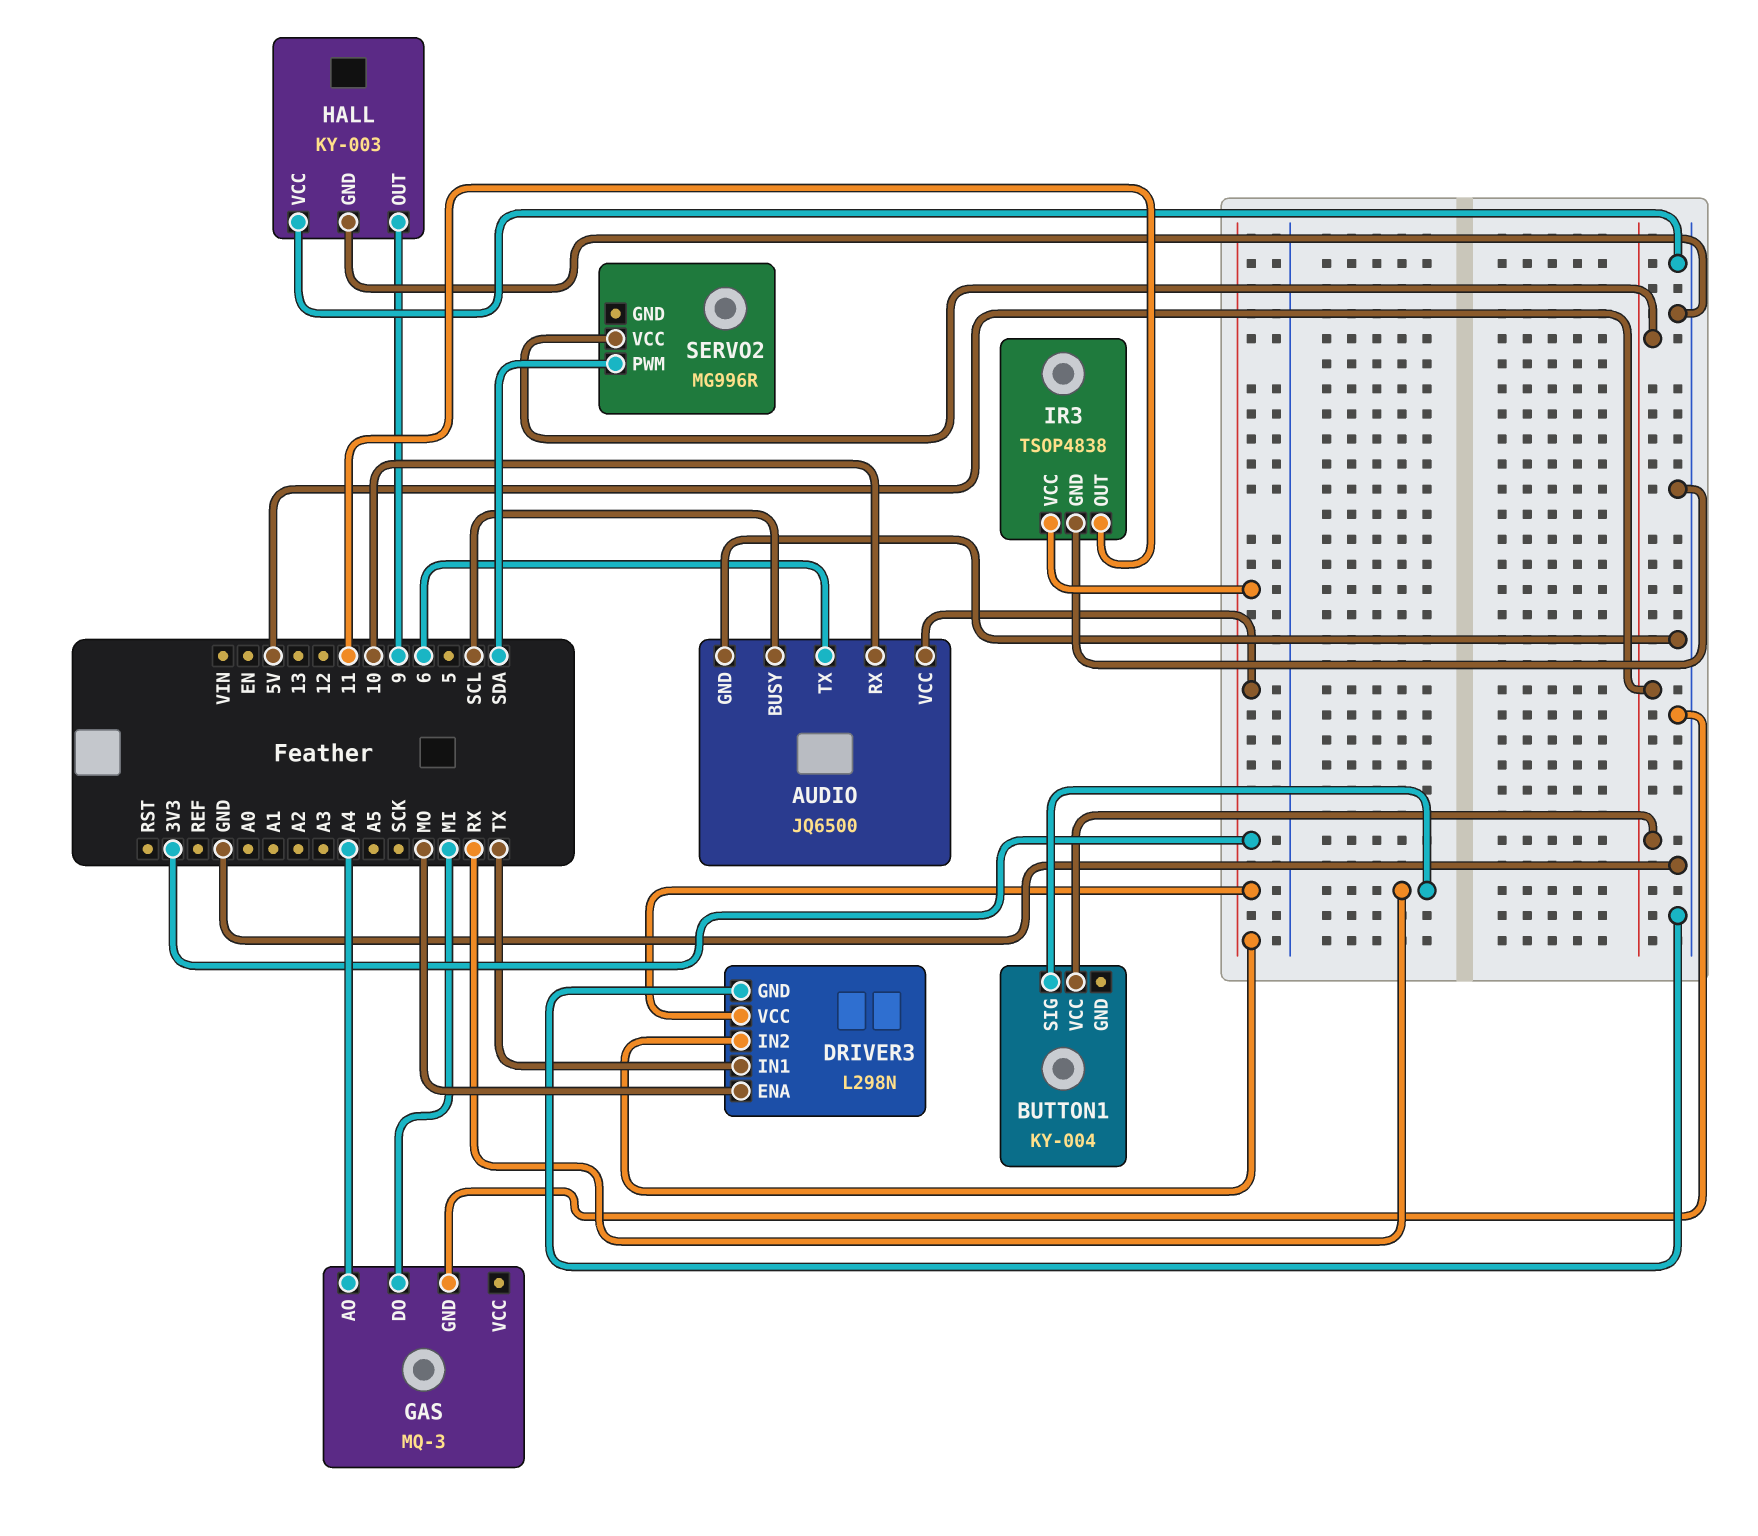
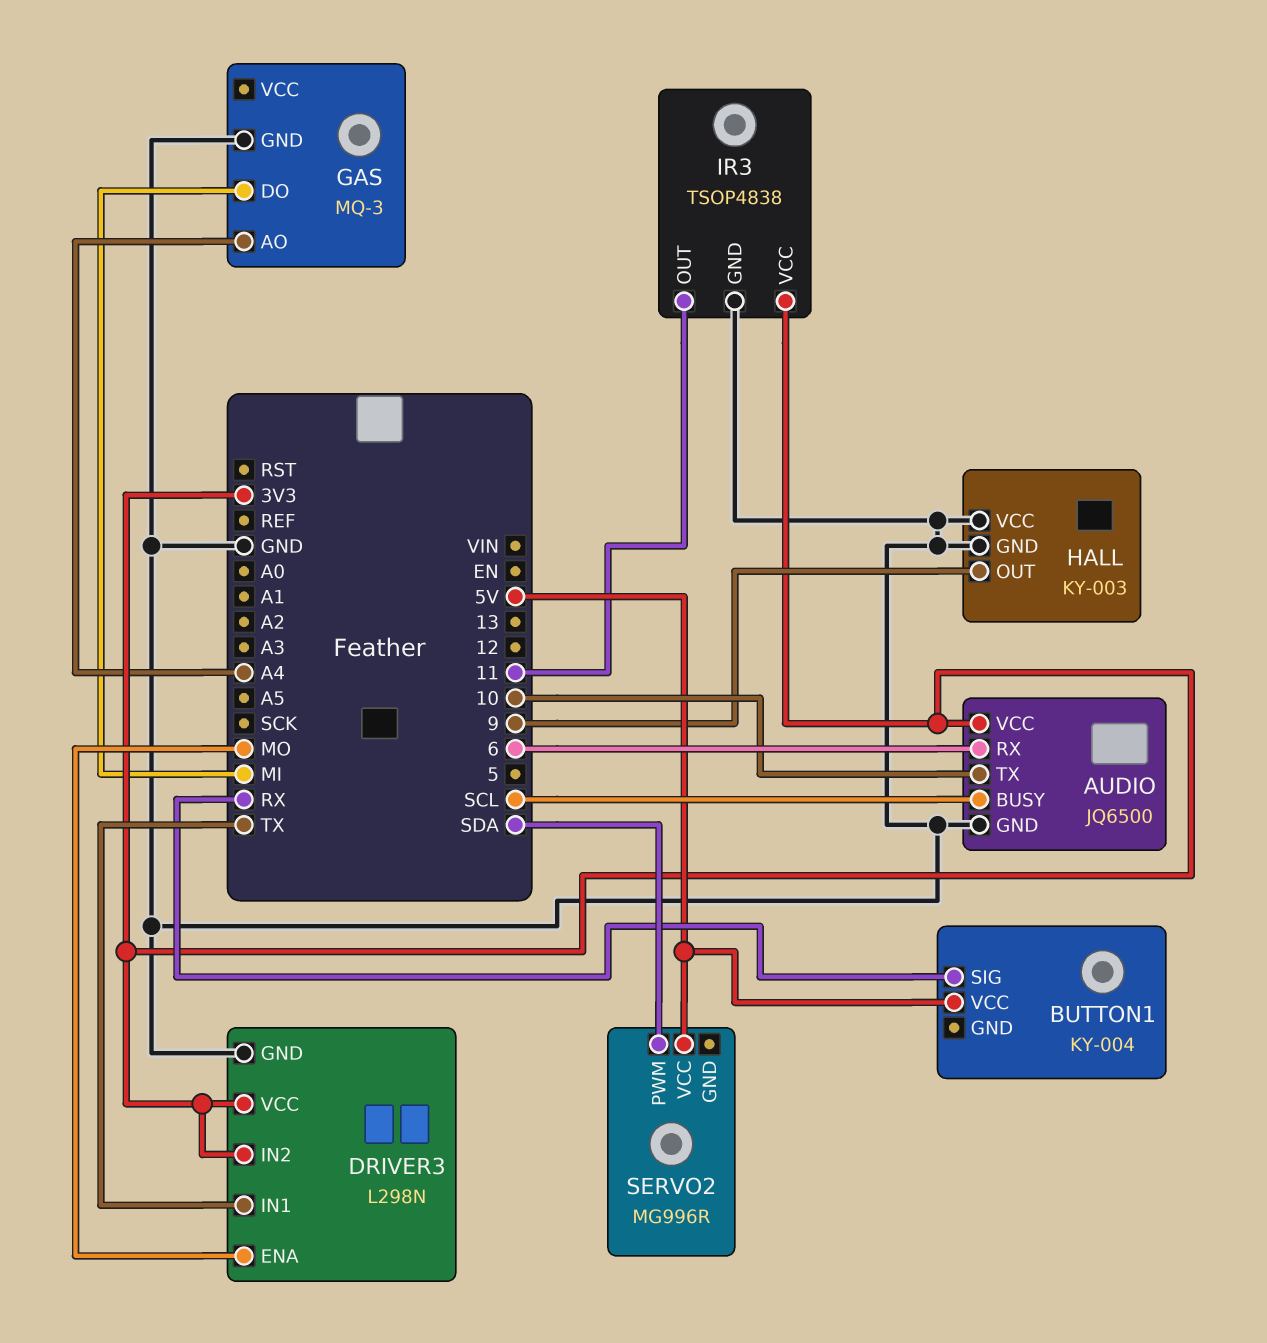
AUDIO pin RX: 10 -> 6
AUDIO pin TX: 6 -> 10

